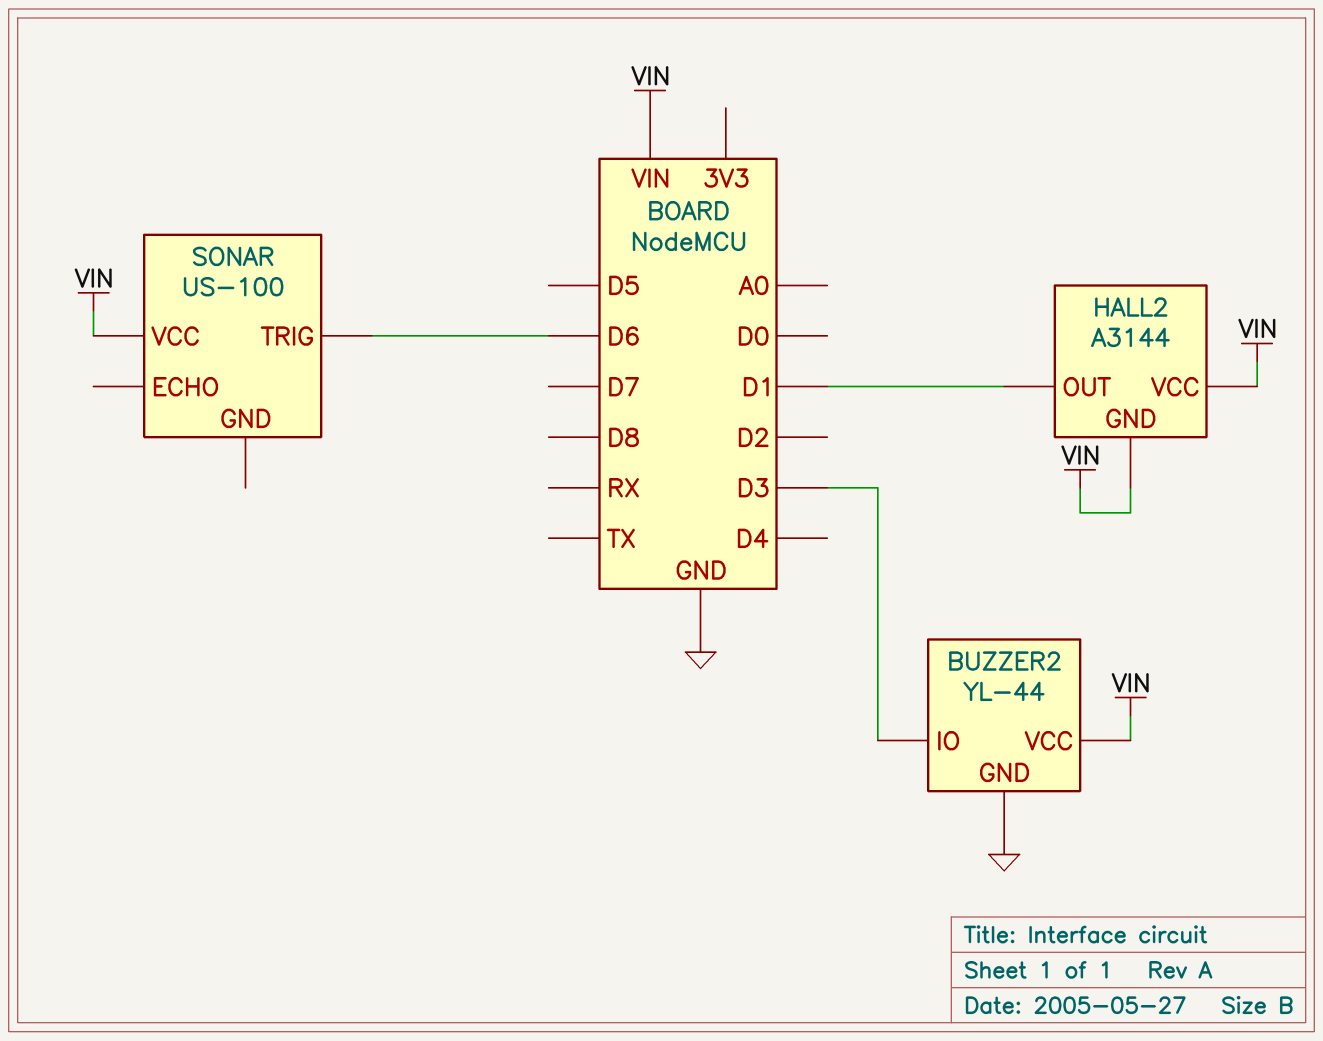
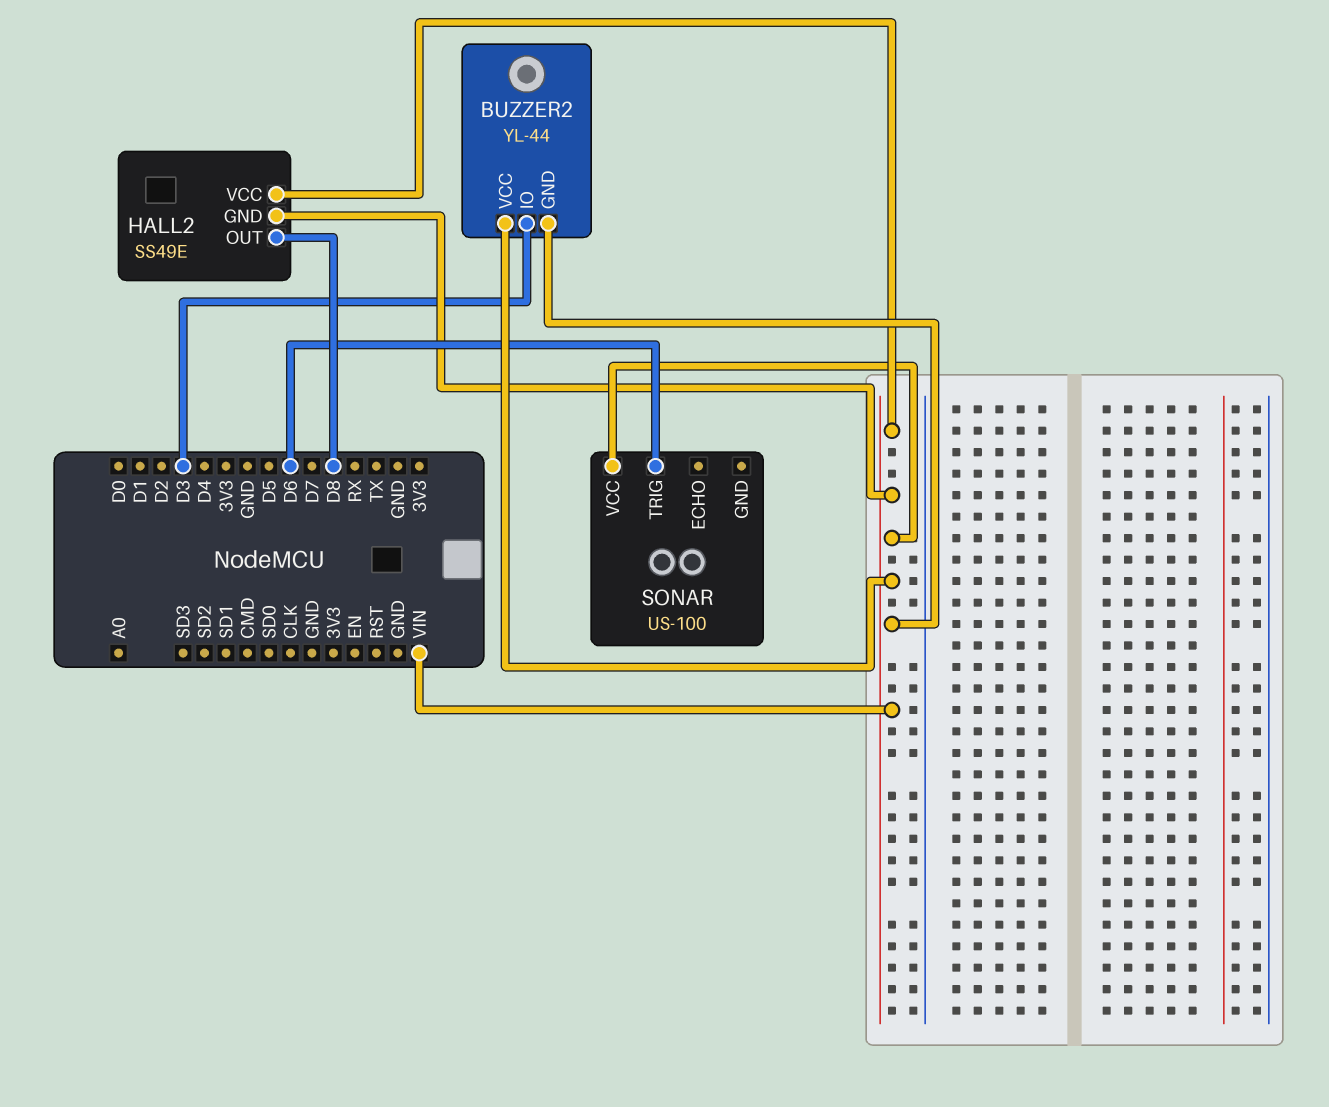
BUZZER2 pin GND: GND -> VIN
HALL2: A3144 -> SS49E
HALL2 pin OUT: D1 -> D8

